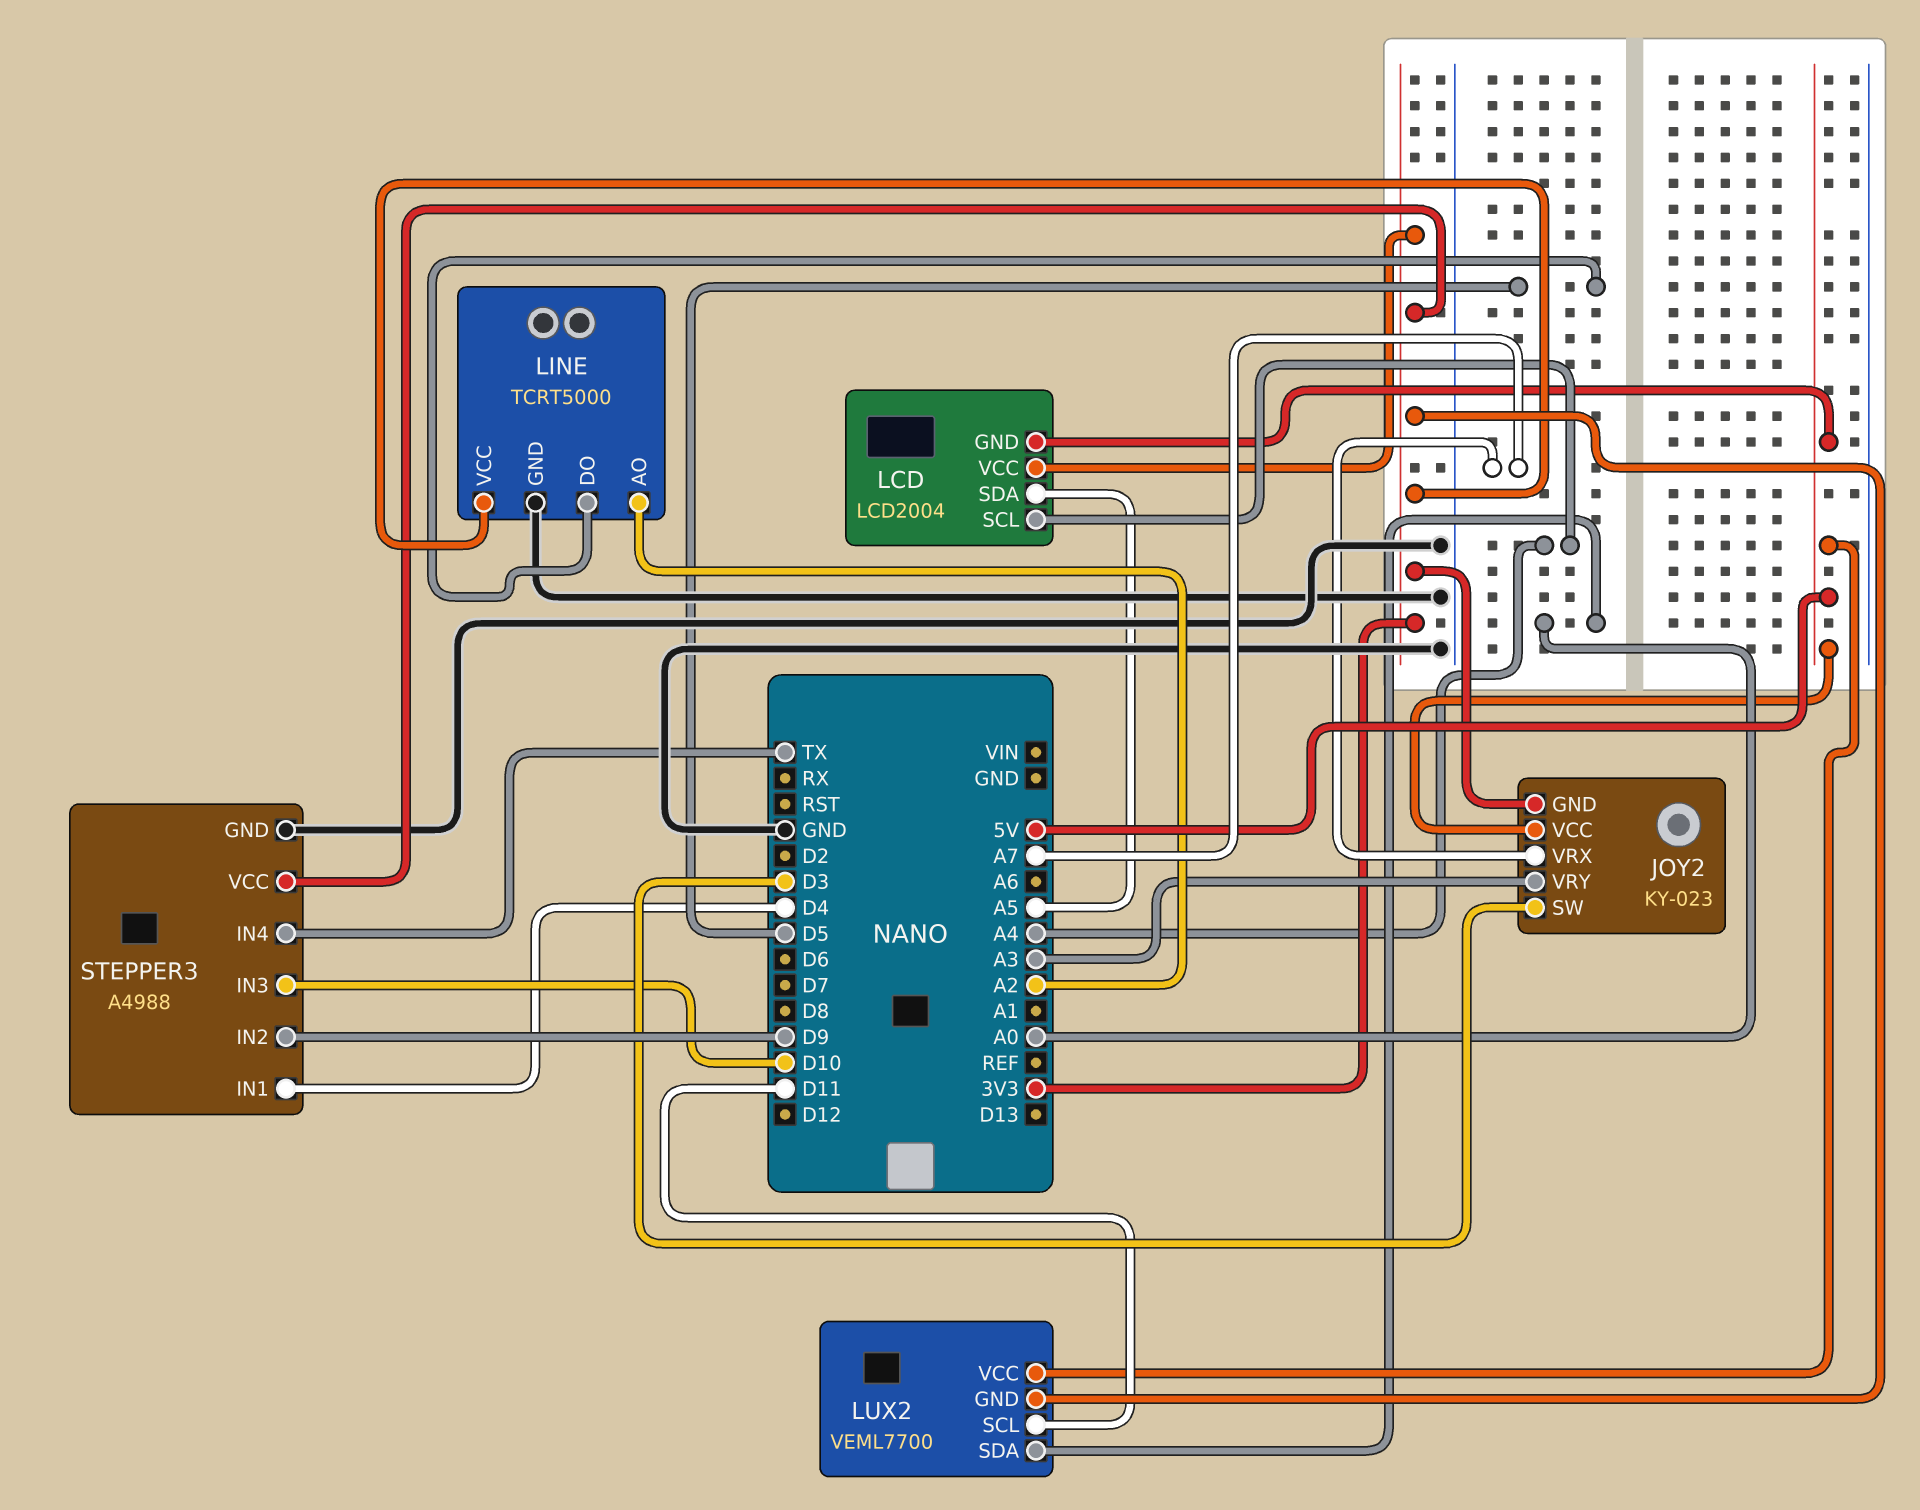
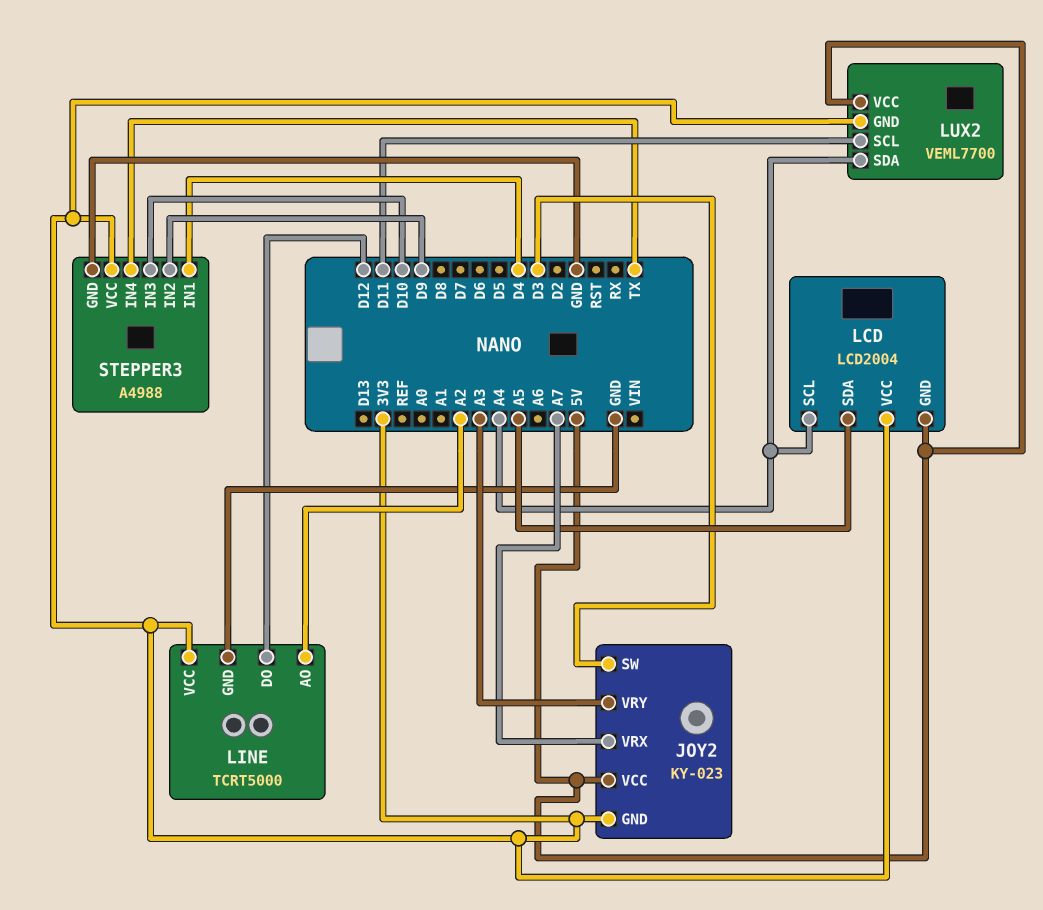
LINE pin DO: D5 -> D12
LUX2 pin SDA: A0 -> A4

